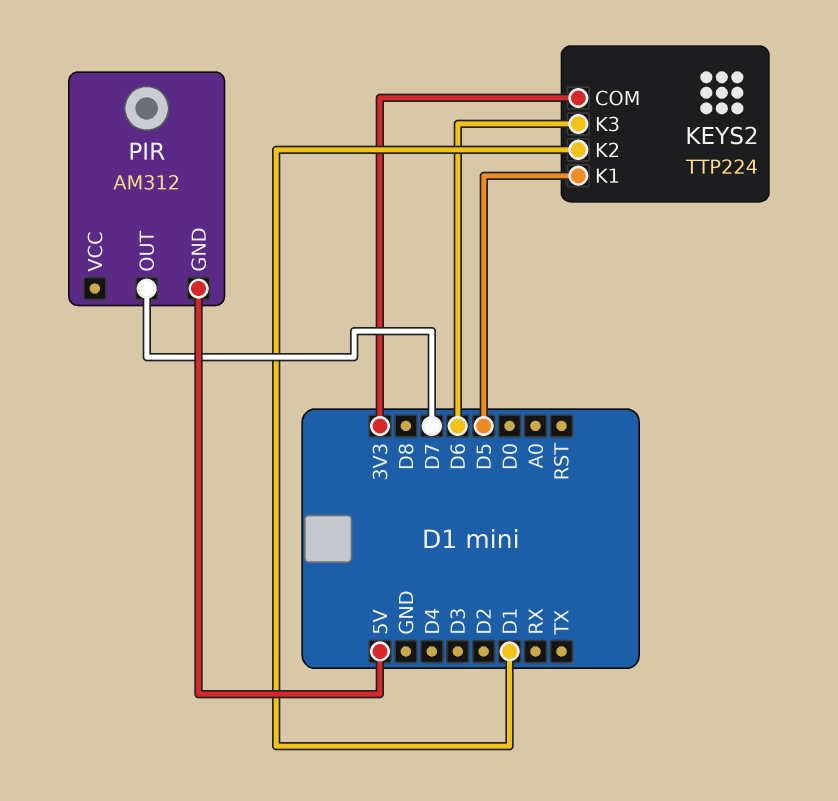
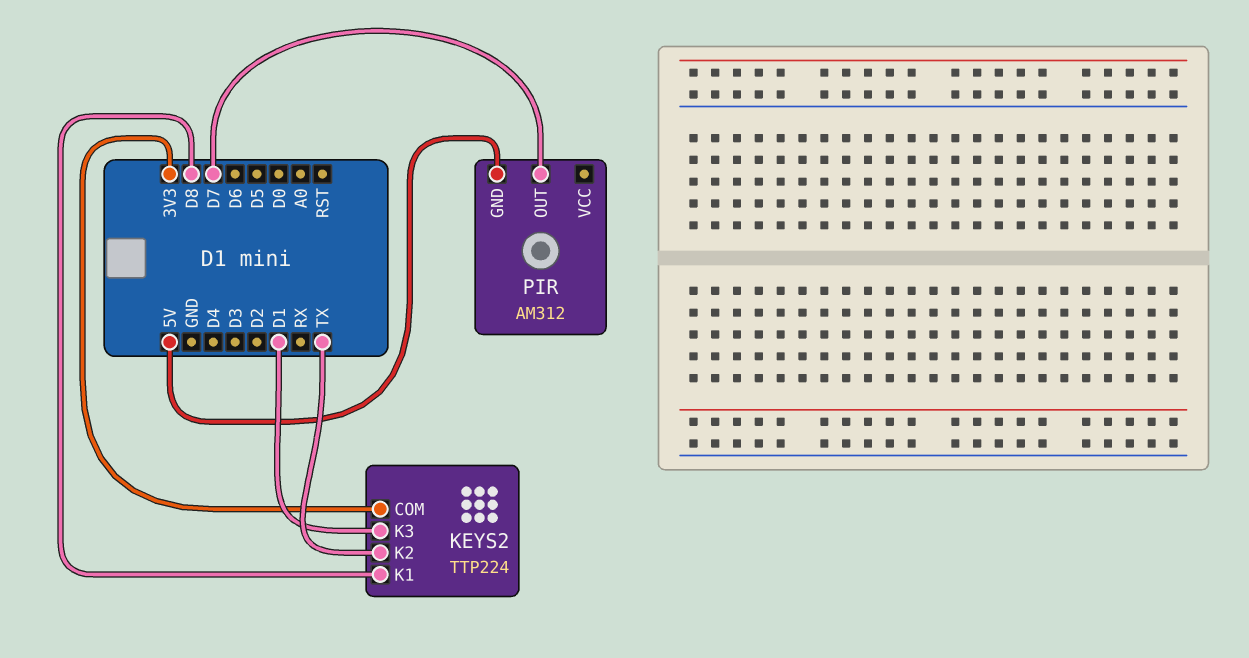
KEYS2 pin K1: D5 -> D8
KEYS2 pin K2: D1 -> TX
KEYS2 pin K3: D6 -> D1

